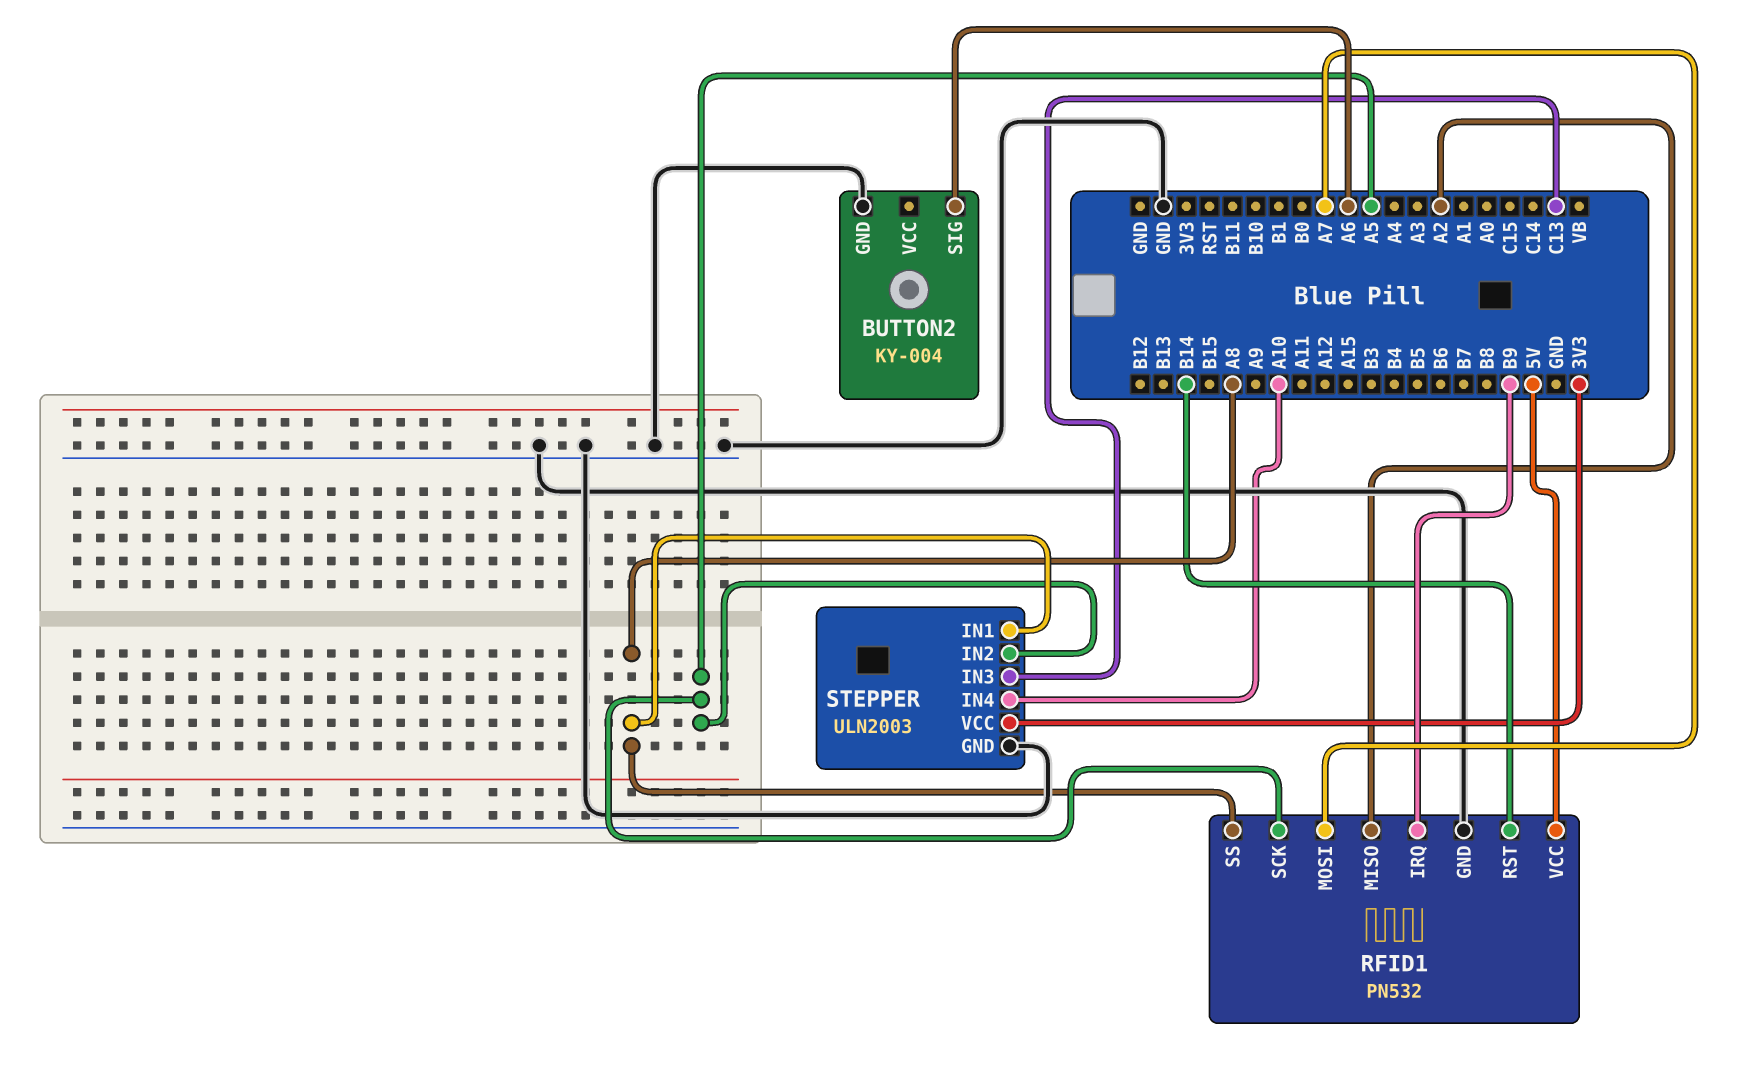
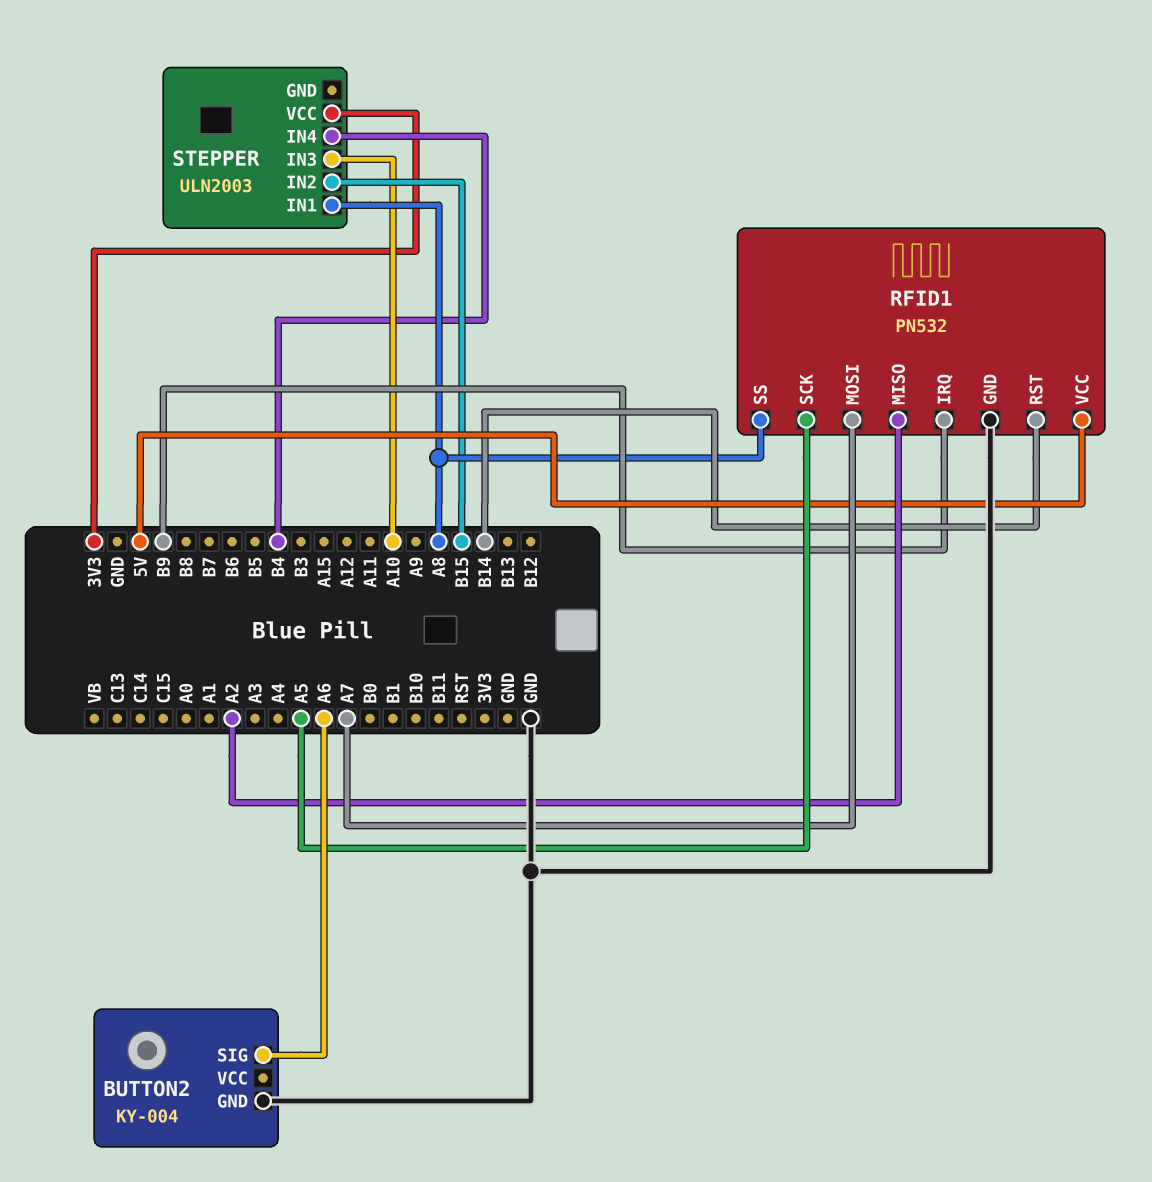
STEPPER pin GND: GND -> none
STEPPER pin IN2: A5 -> B15
STEPPER pin IN3: C13 -> A10
STEPPER pin IN4: A10 -> B4

